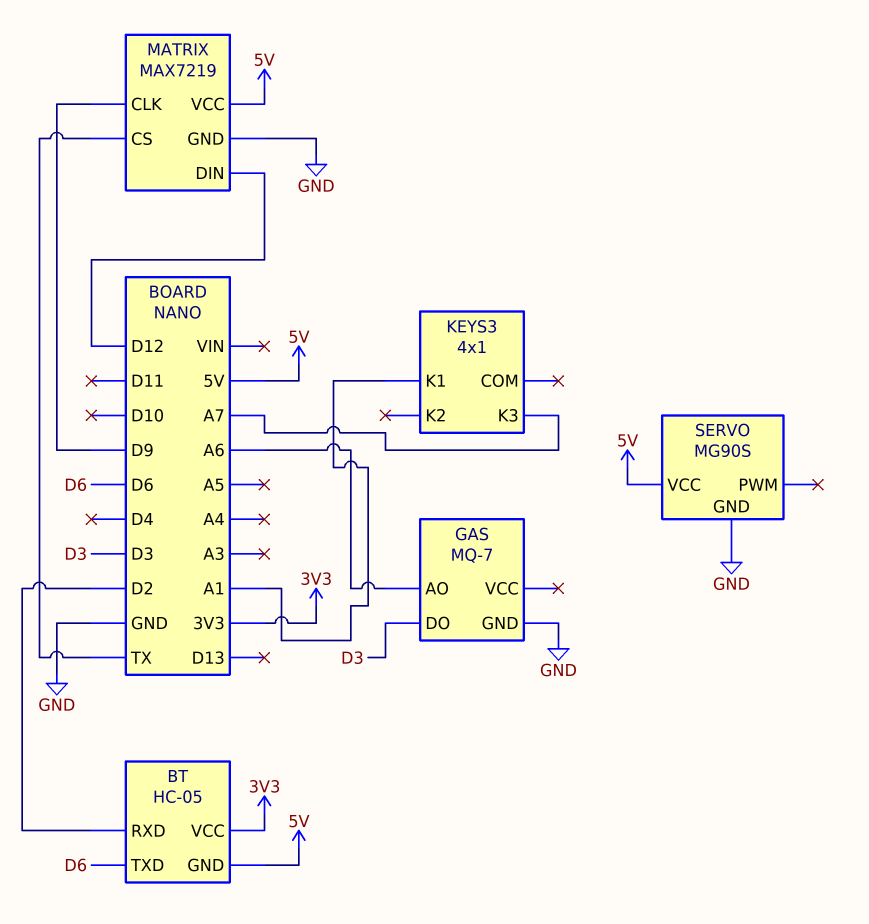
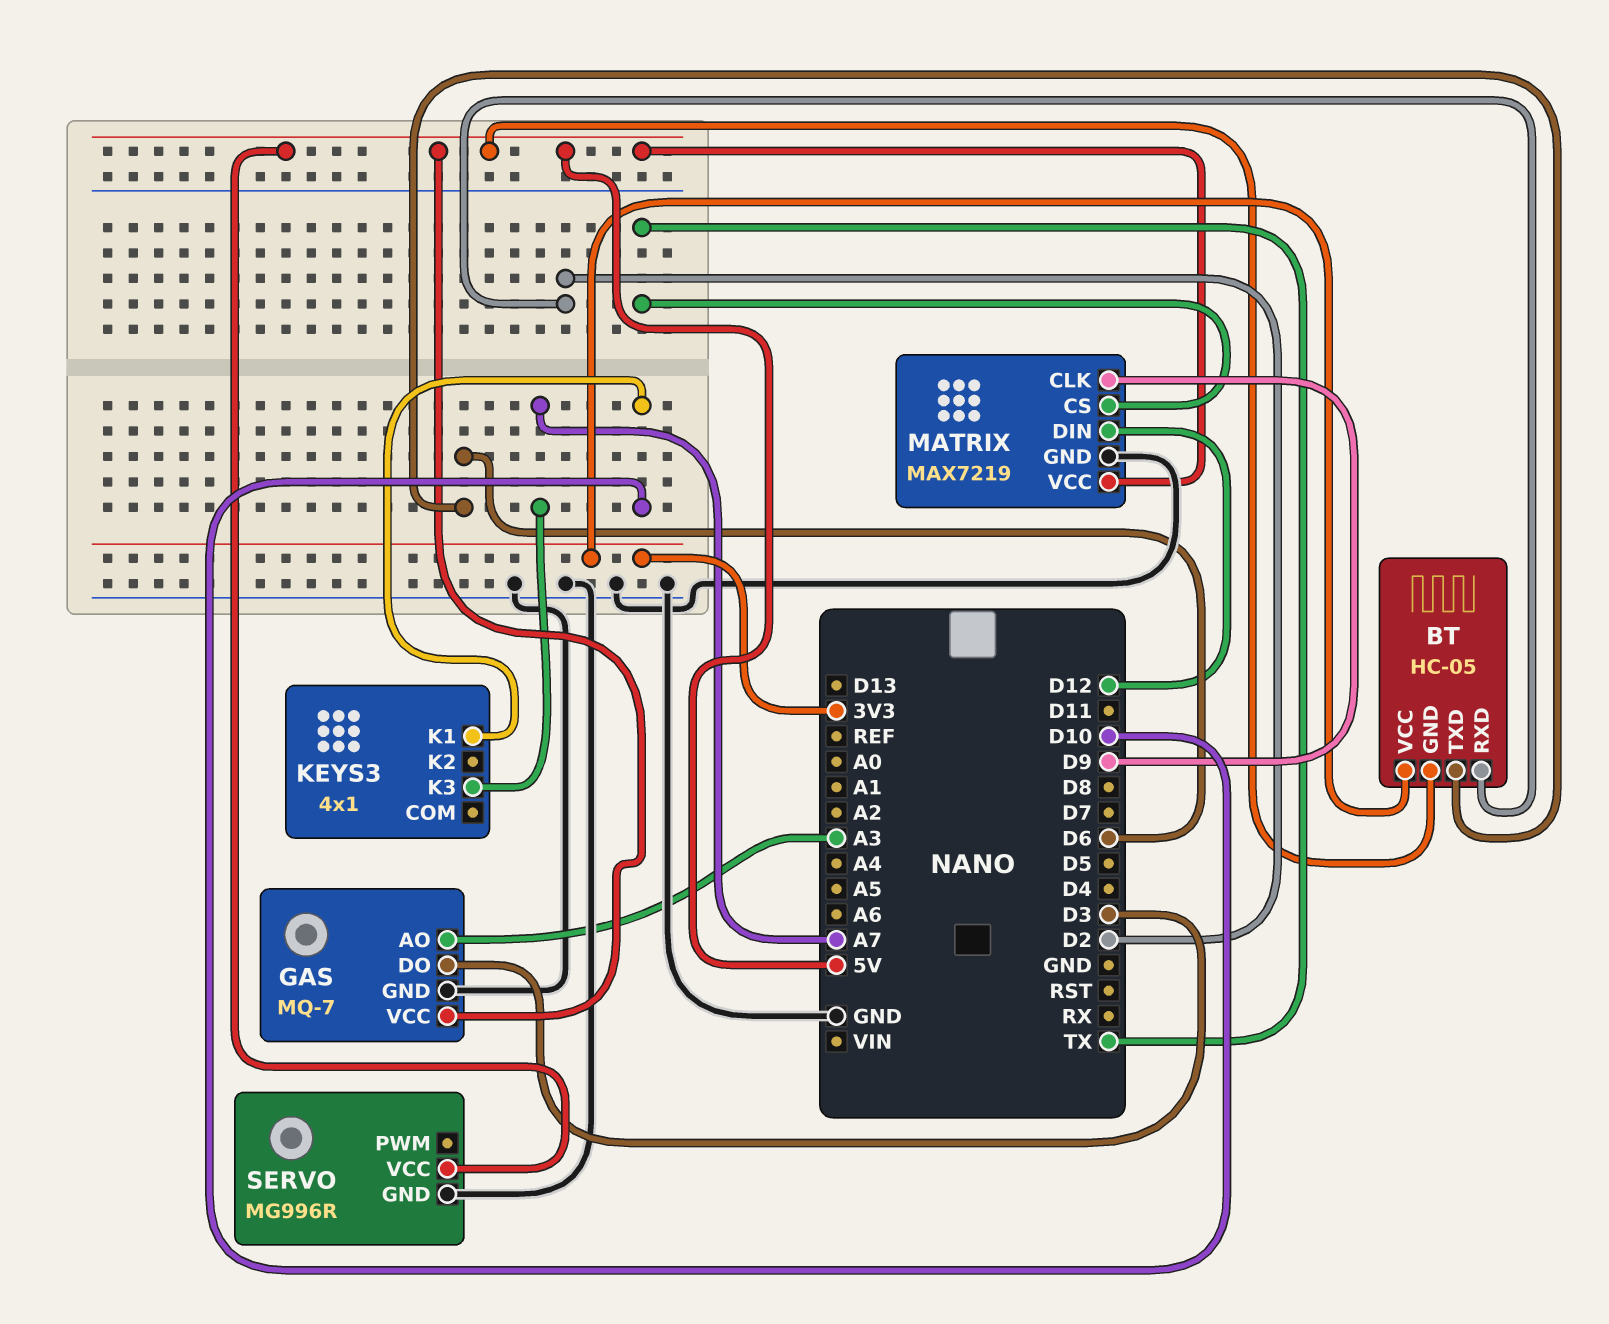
GAS pin AO: A6 -> A3
GAS pin VCC: none -> 5V
KEYS3 pin K1: A1 -> D10
SERVO: MG90S -> MG996R

